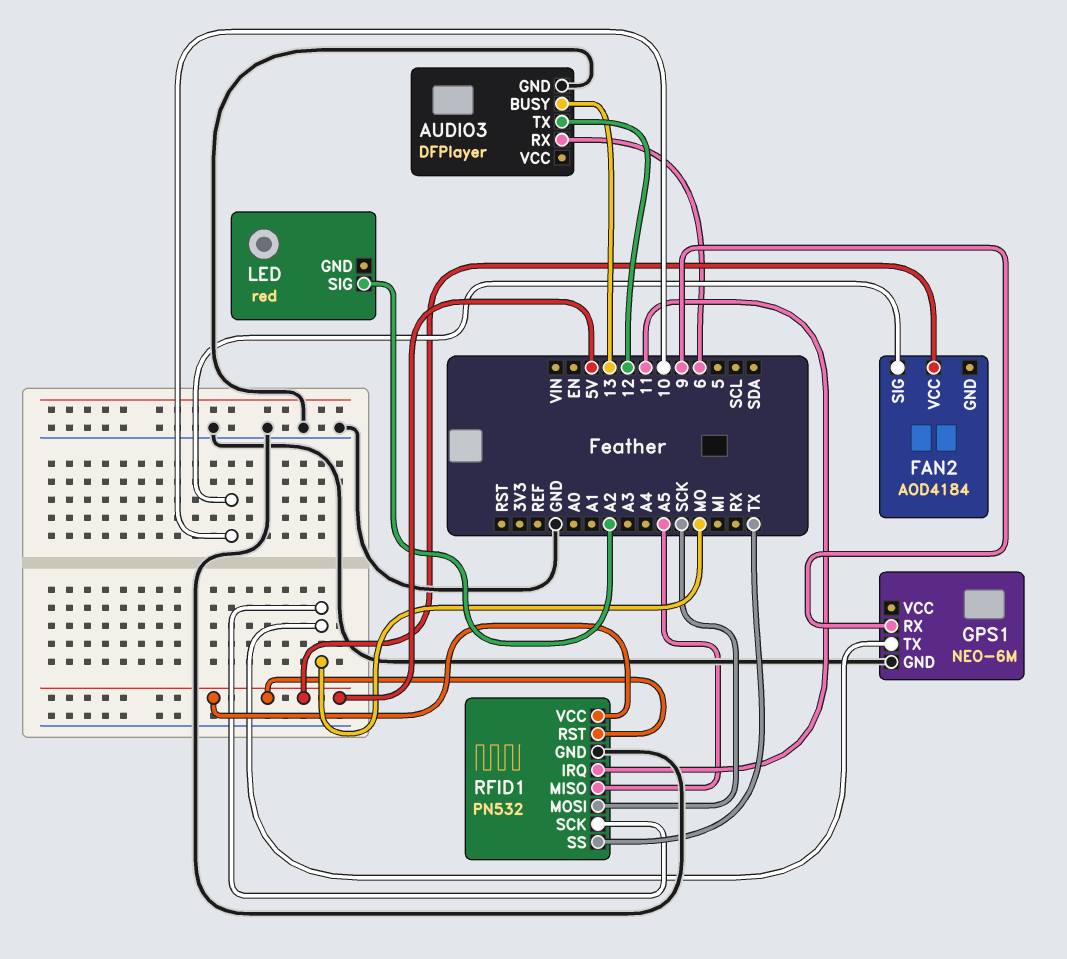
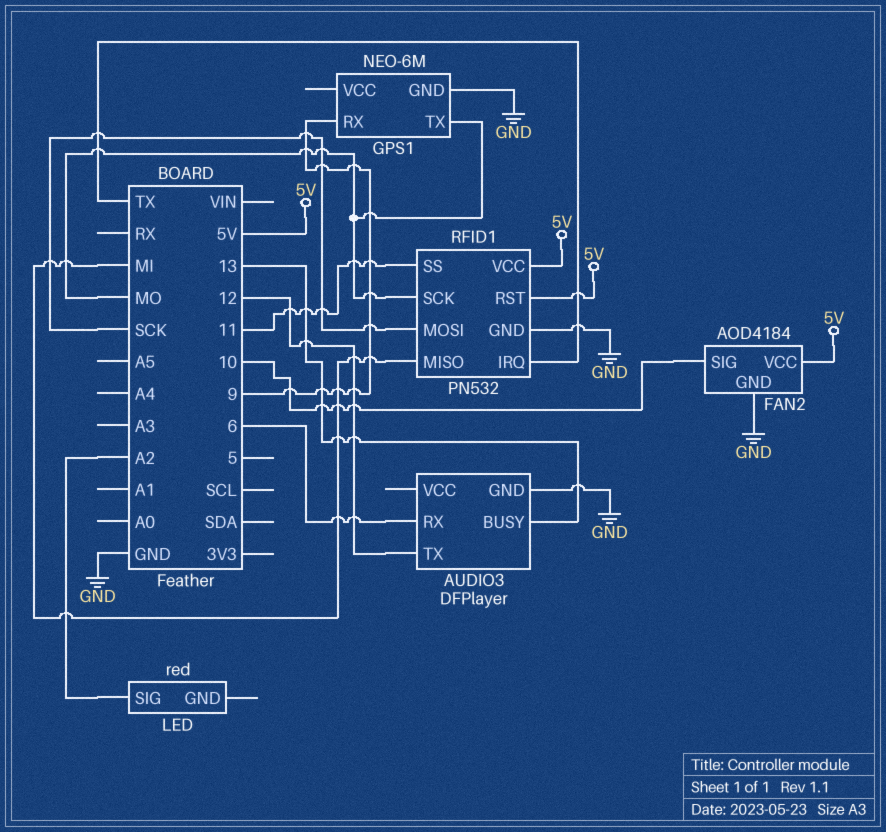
FAN2 pin GND: none -> GND
RFID1 pin IRQ: 11 -> TX
RFID1 pin MISO: A5 -> MI
RFID1 pin SS: TX -> 11

